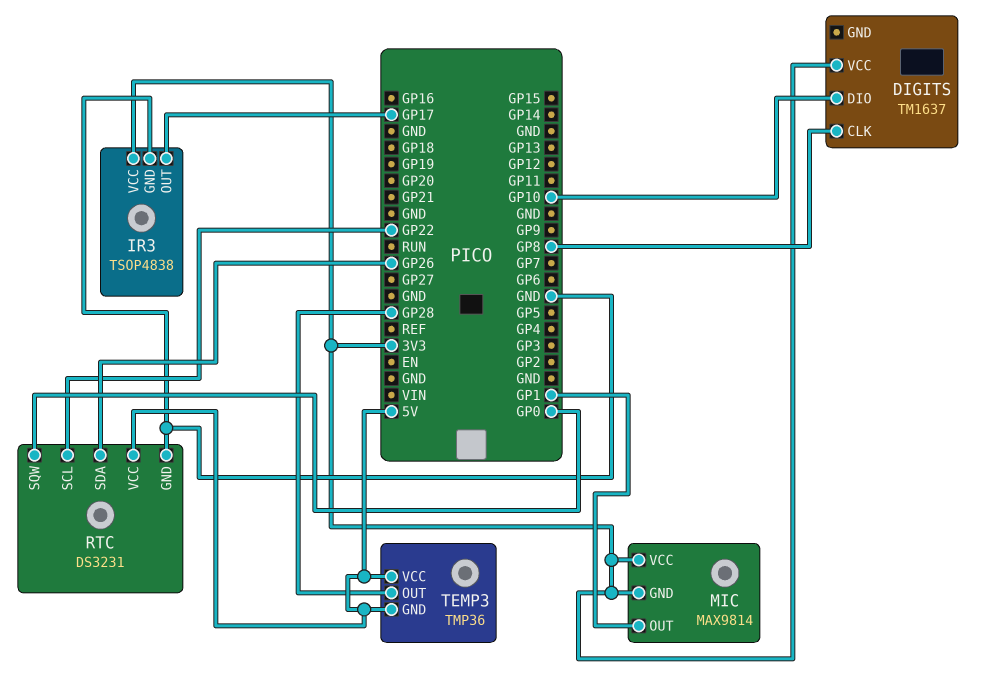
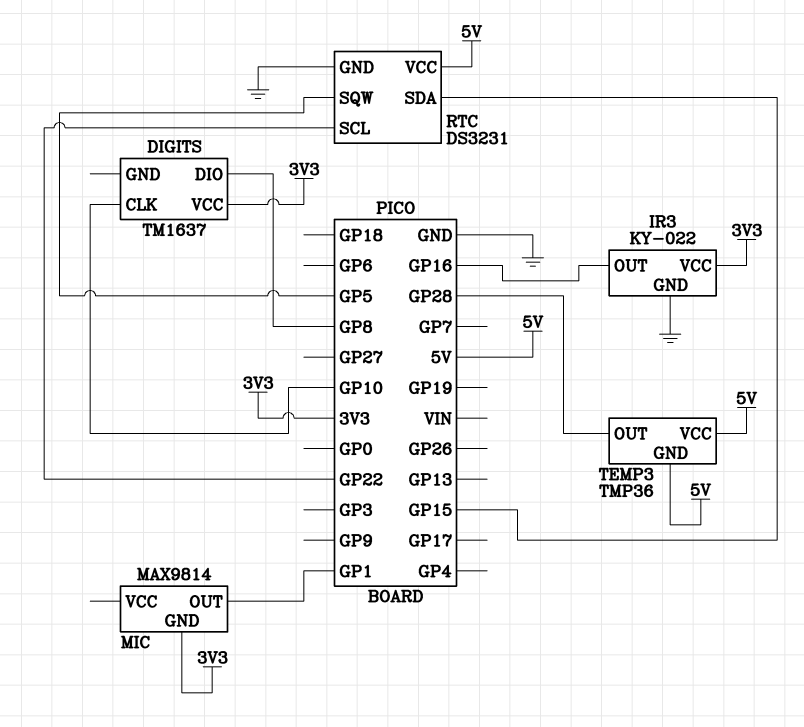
DIGITS pin CLK: GP8 -> GP10
DIGITS pin DIO: GP10 -> GP8
IR3: TSOP4838 -> KY-022
IR3 pin OUT: GP17 -> GP16
MIC pin VCC: 3V3 -> none
RTC pin SDA: GP26 -> GP15
RTC pin SQW: GP0 -> GP5

